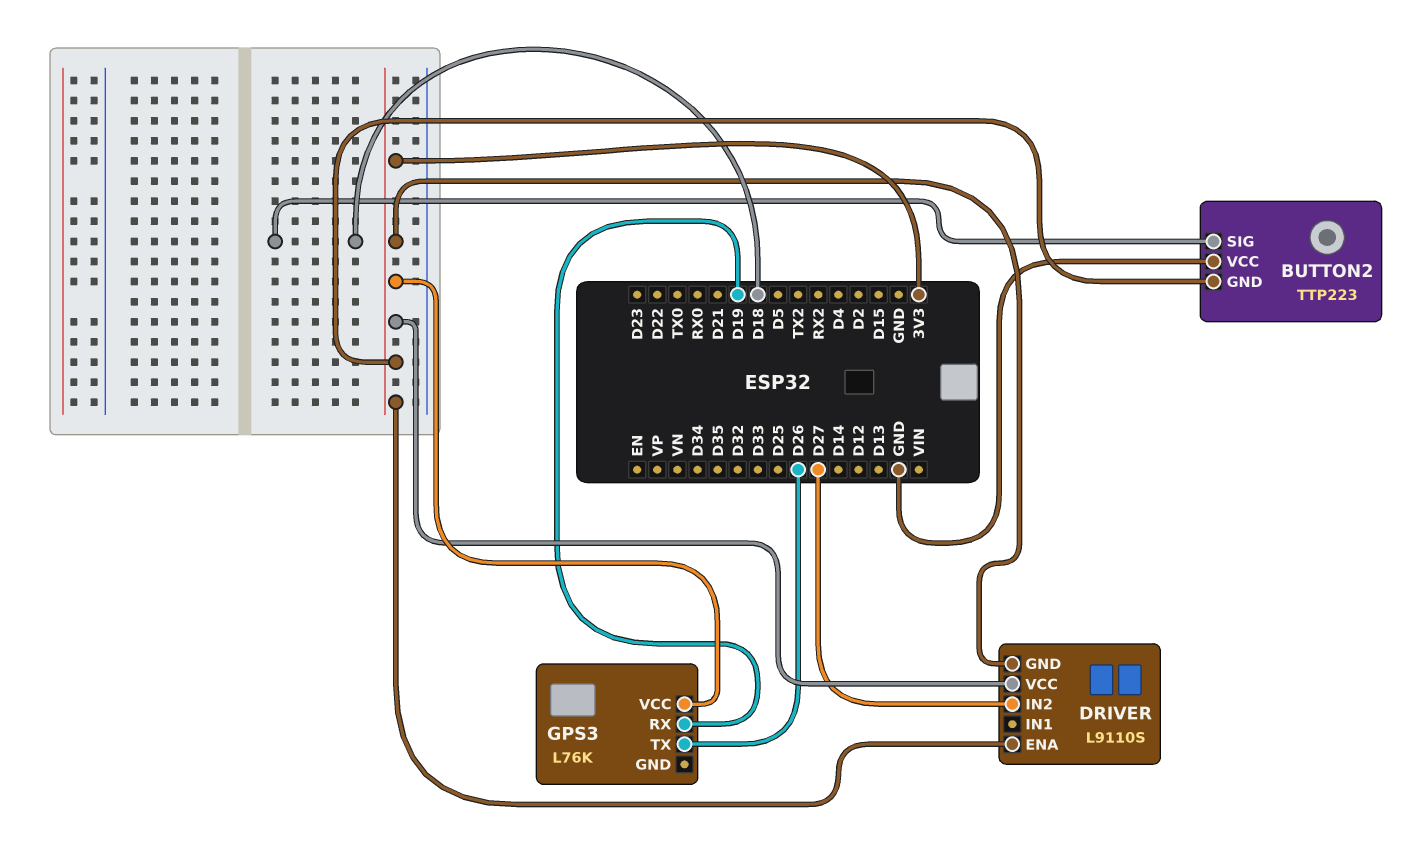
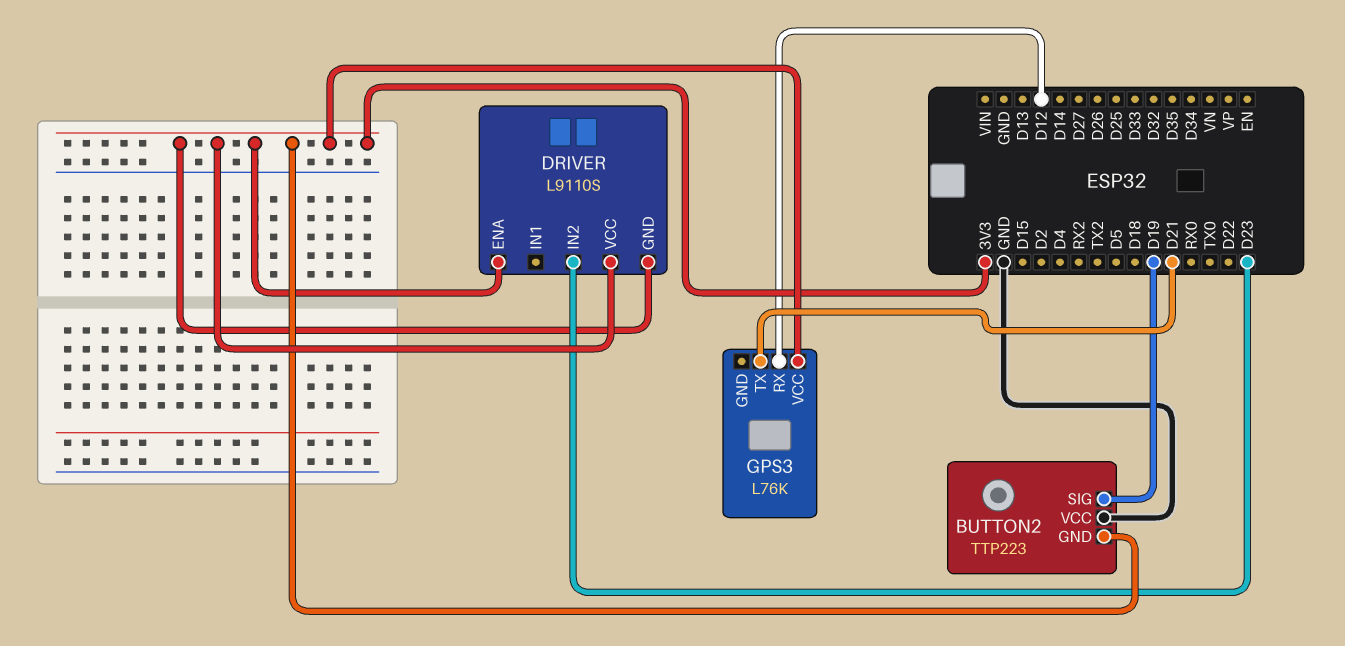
BUTTON2 pin SIG: D18 -> D19
DRIVER pin IN2: D27 -> D23
GPS3 pin RX: D19 -> D12
GPS3 pin TX: D26 -> D21

